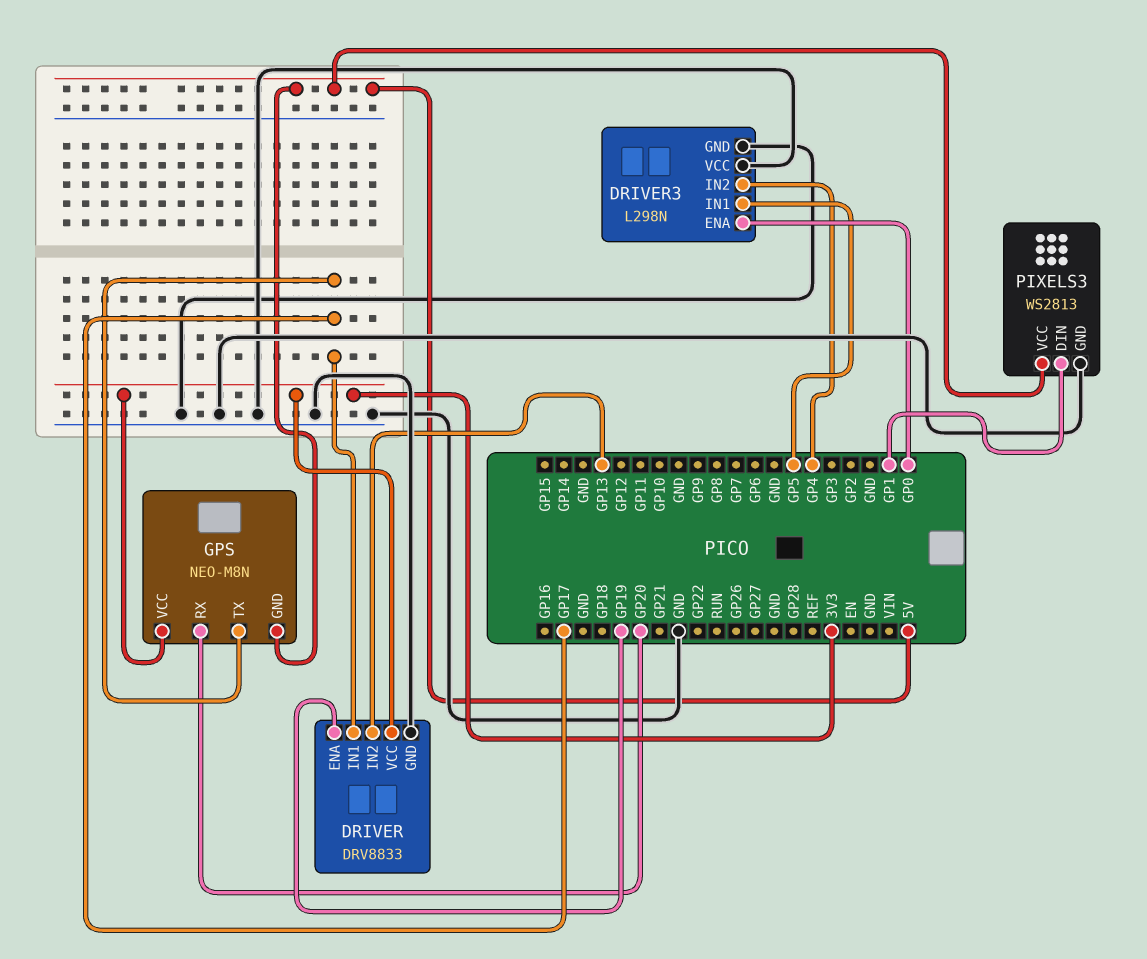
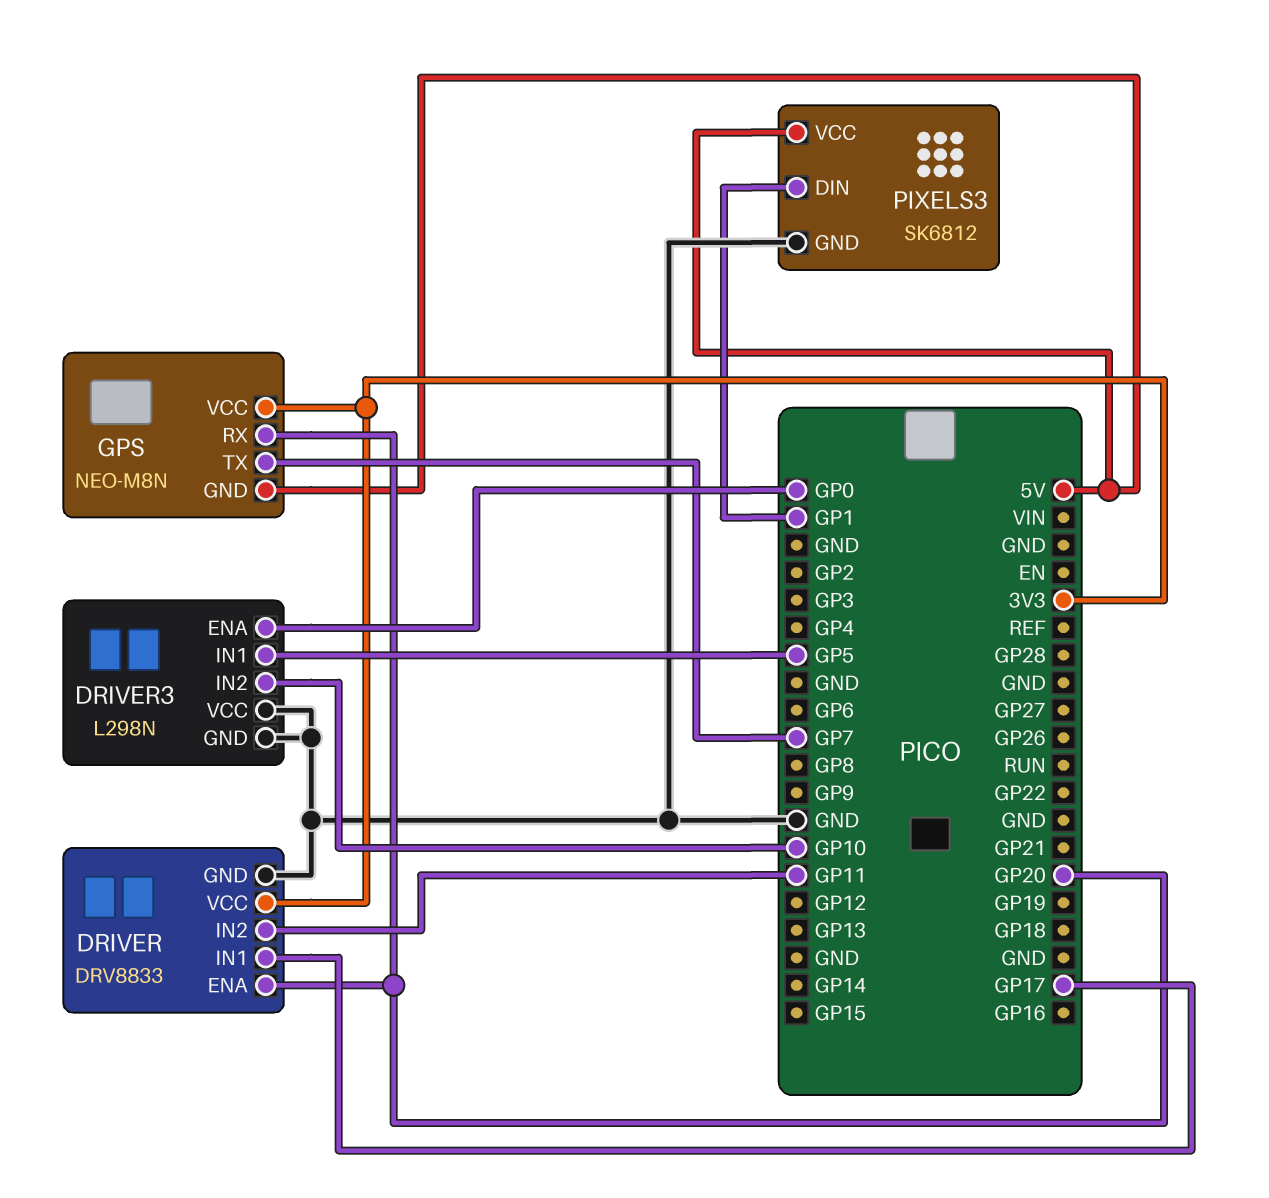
DRIVER pin ENA: GP19 -> GP20
DRIVER pin IN2: GP13 -> GP11
DRIVER3 pin IN2: GP4 -> GP10
GPS pin TX: GP17 -> GP7
PIXELS3: WS2813 -> SK6812

